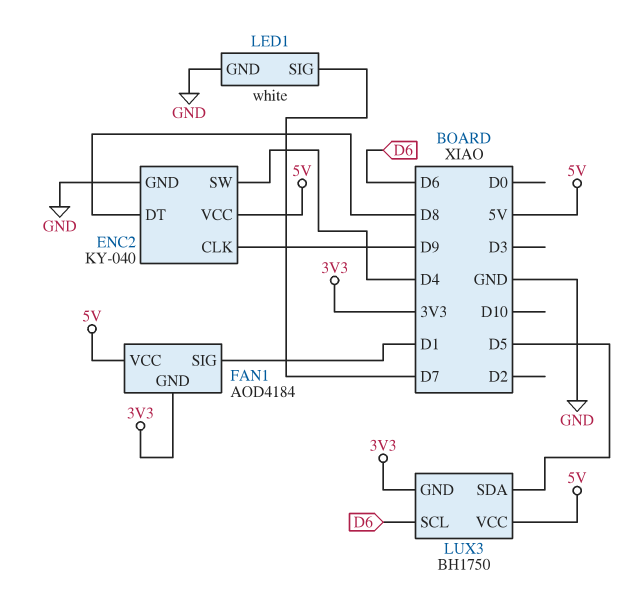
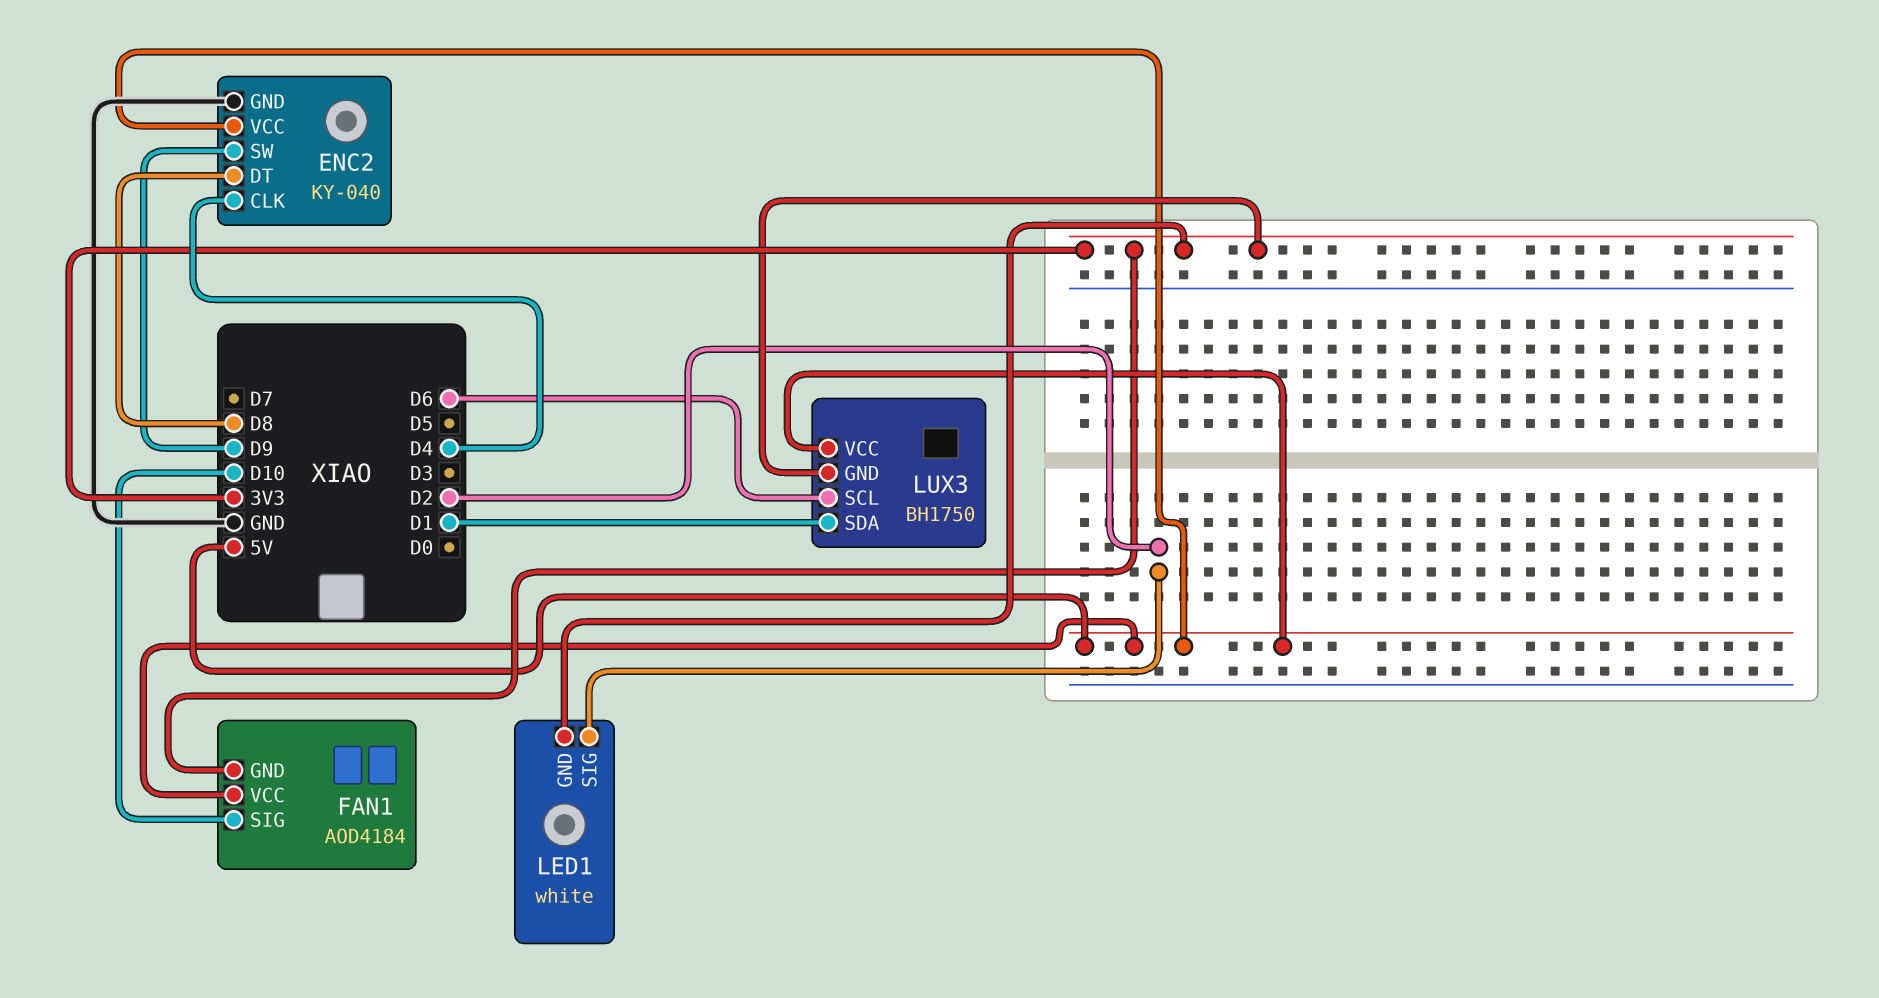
ENC2 pin CLK: D9 -> D4
ENC2 pin SW: D4 -> D9
FAN1 pin SIG: D1 -> D10
LED1 pin GND: GND -> 3V3
LED1 pin SIG: D7 -> D2
LUX3 pin SDA: D5 -> D1

